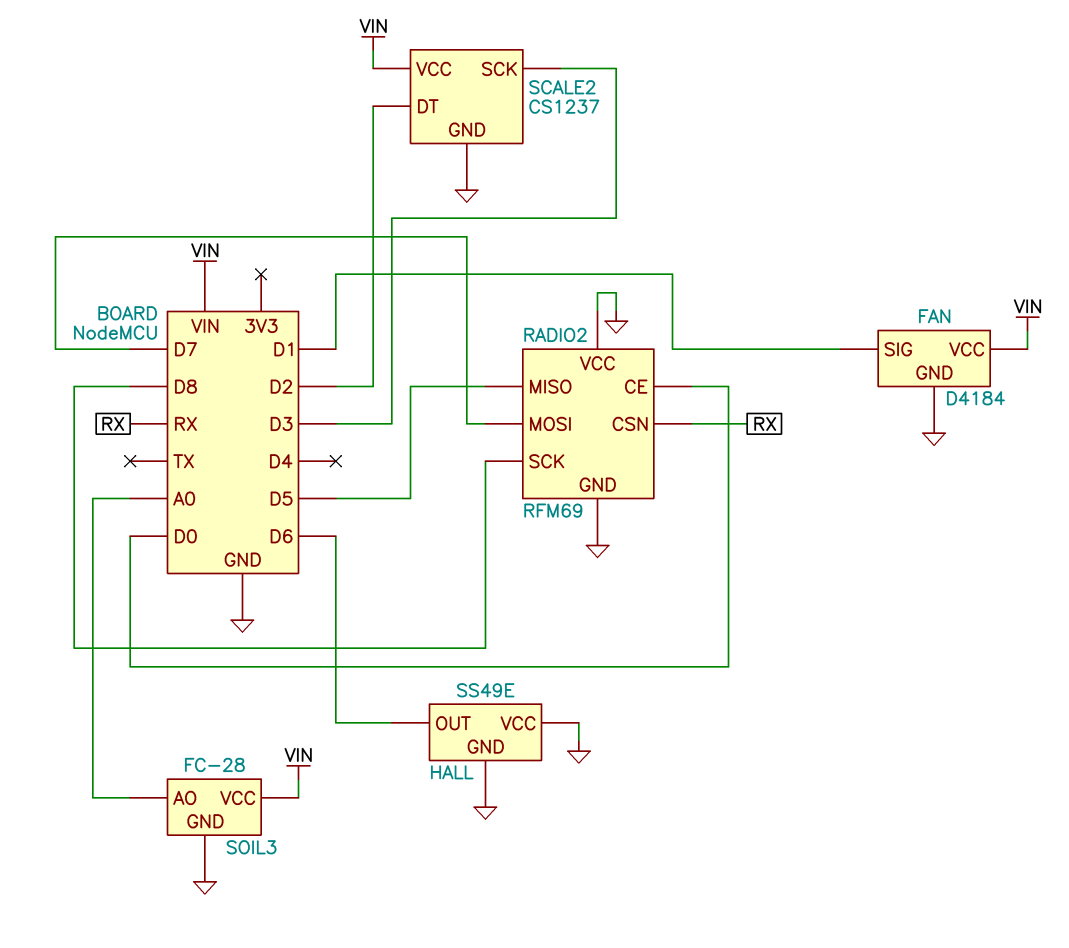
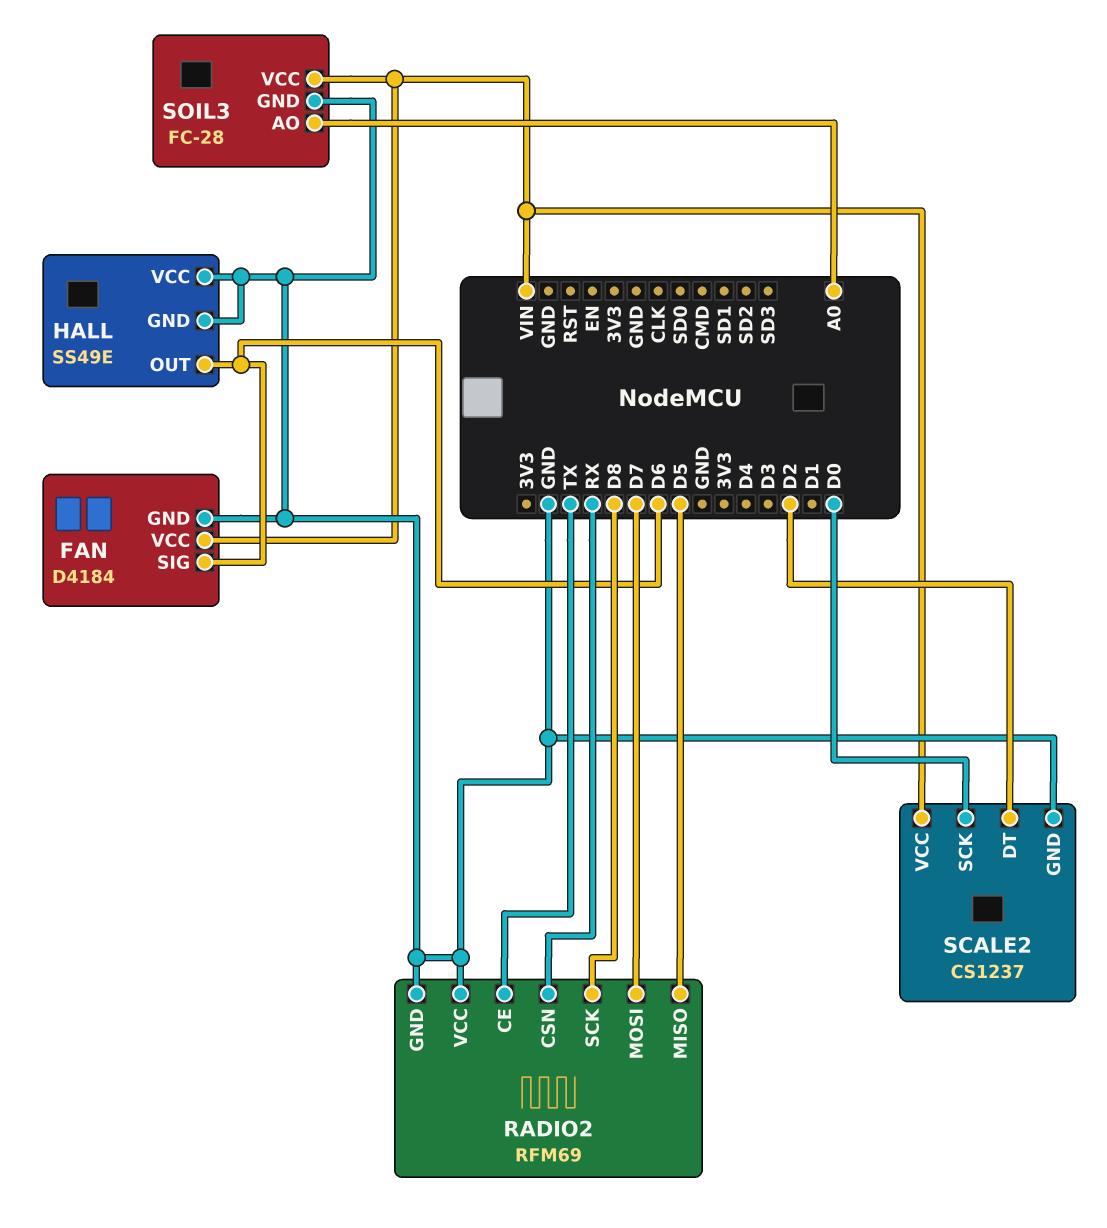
FAN pin SIG: D1 -> D6
RADIO2 pin CE: D0 -> TX
SCALE2 pin SCK: D3 -> D0

